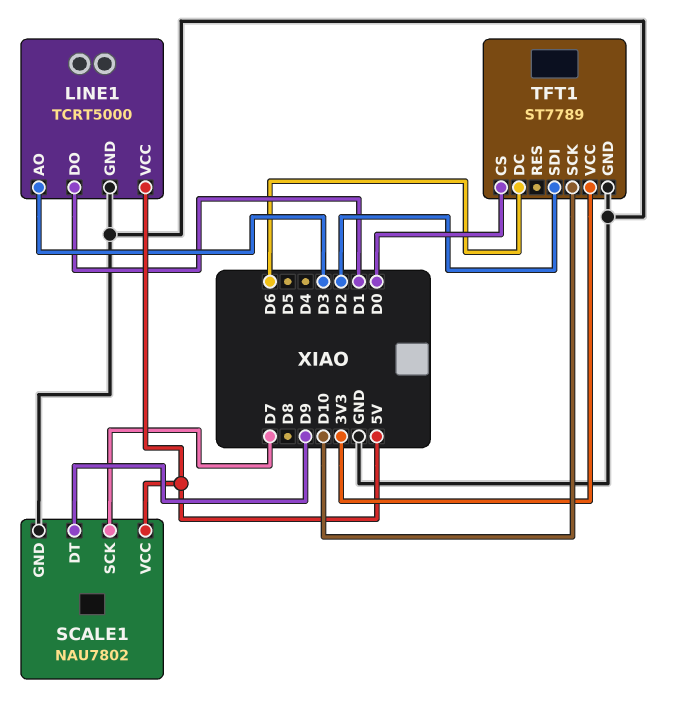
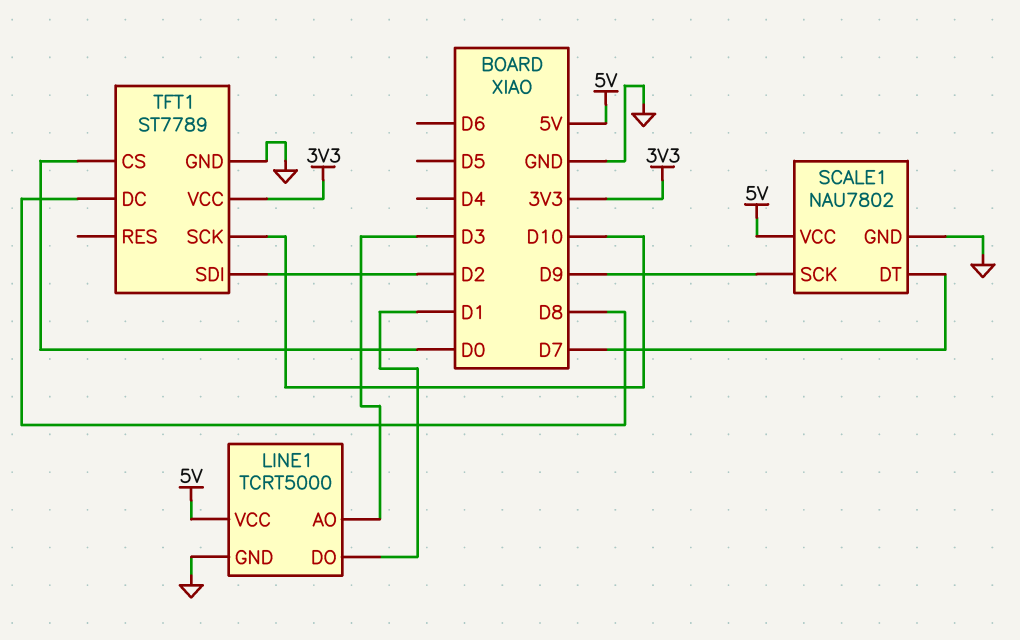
SCALE1 pin DT: D9 -> D7
SCALE1 pin SCK: D7 -> D9
TFT1 pin DC: D6 -> D8

